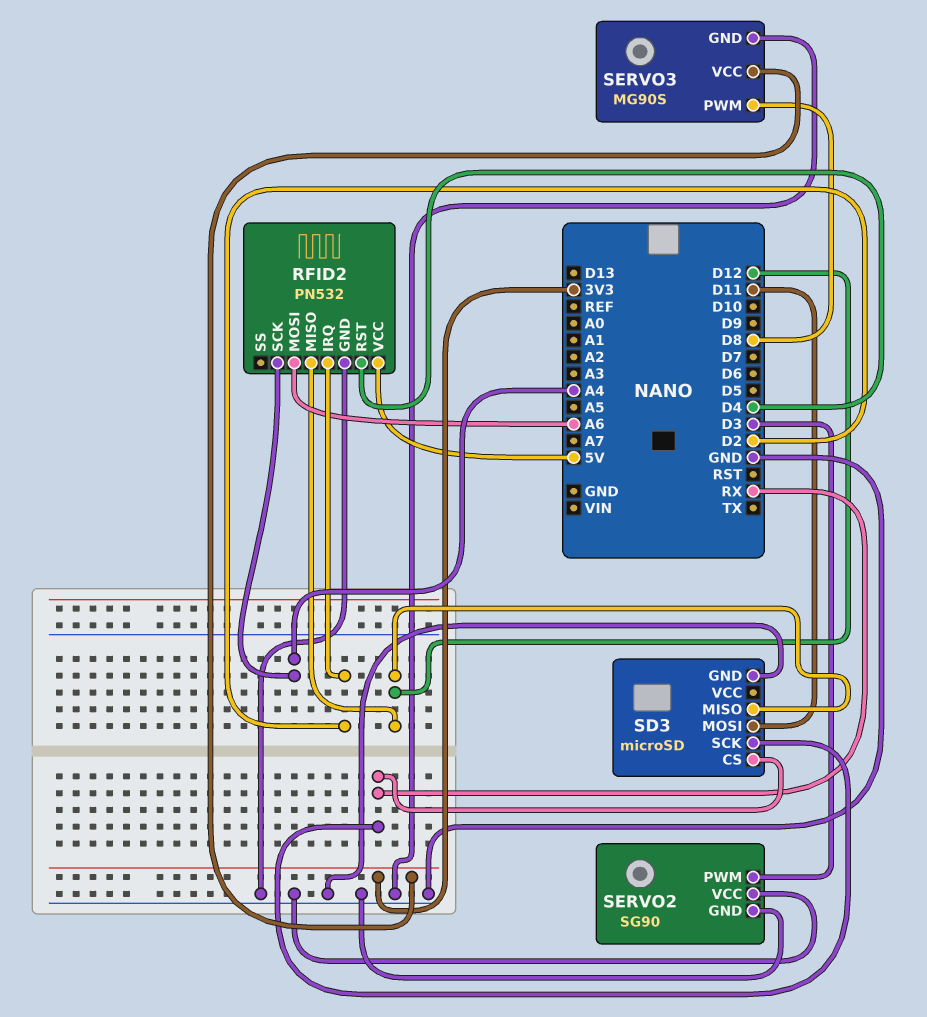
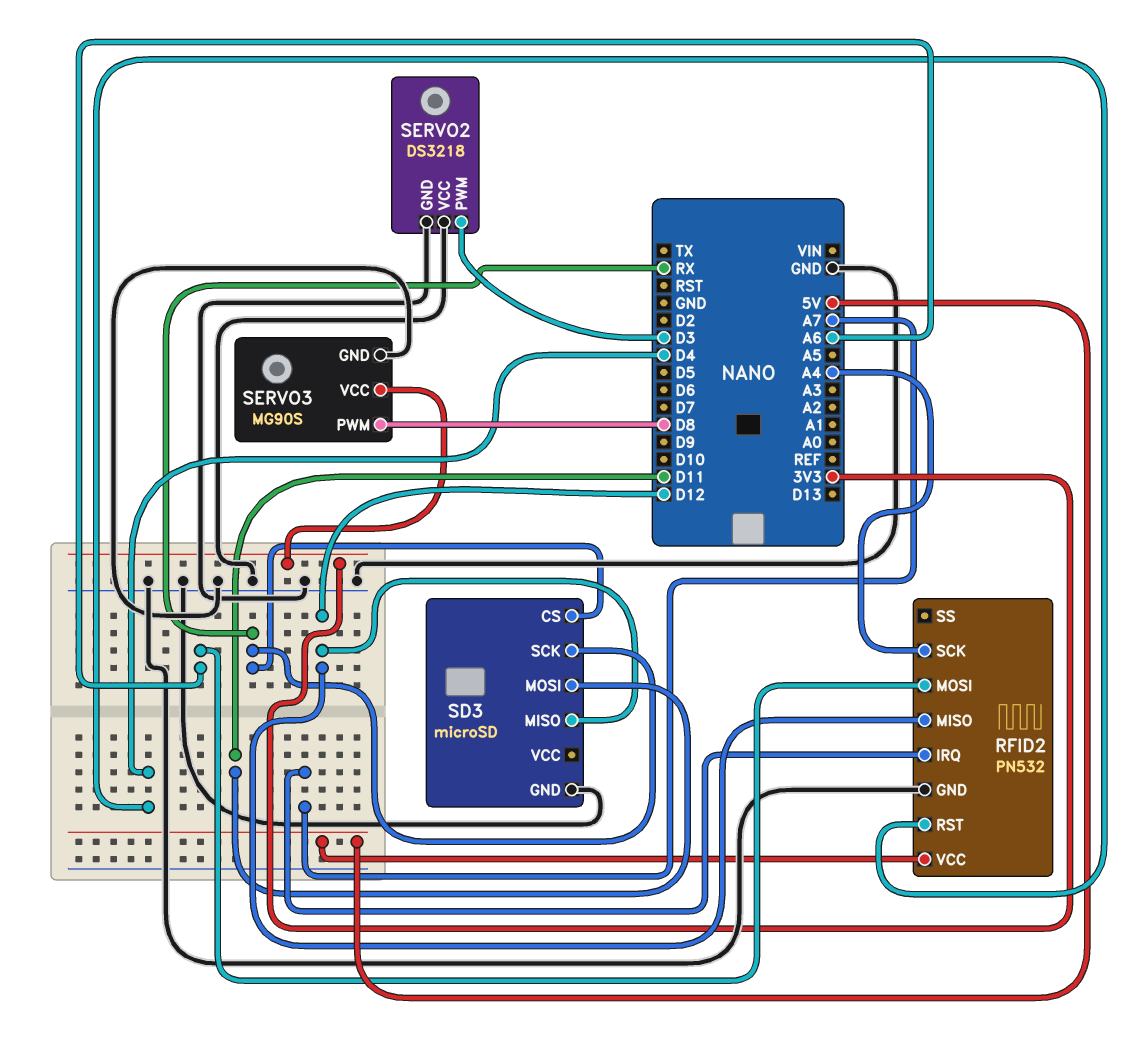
RFID2 pin IRQ: D2 -> A7
SERVO2: SG90 -> DS3218

